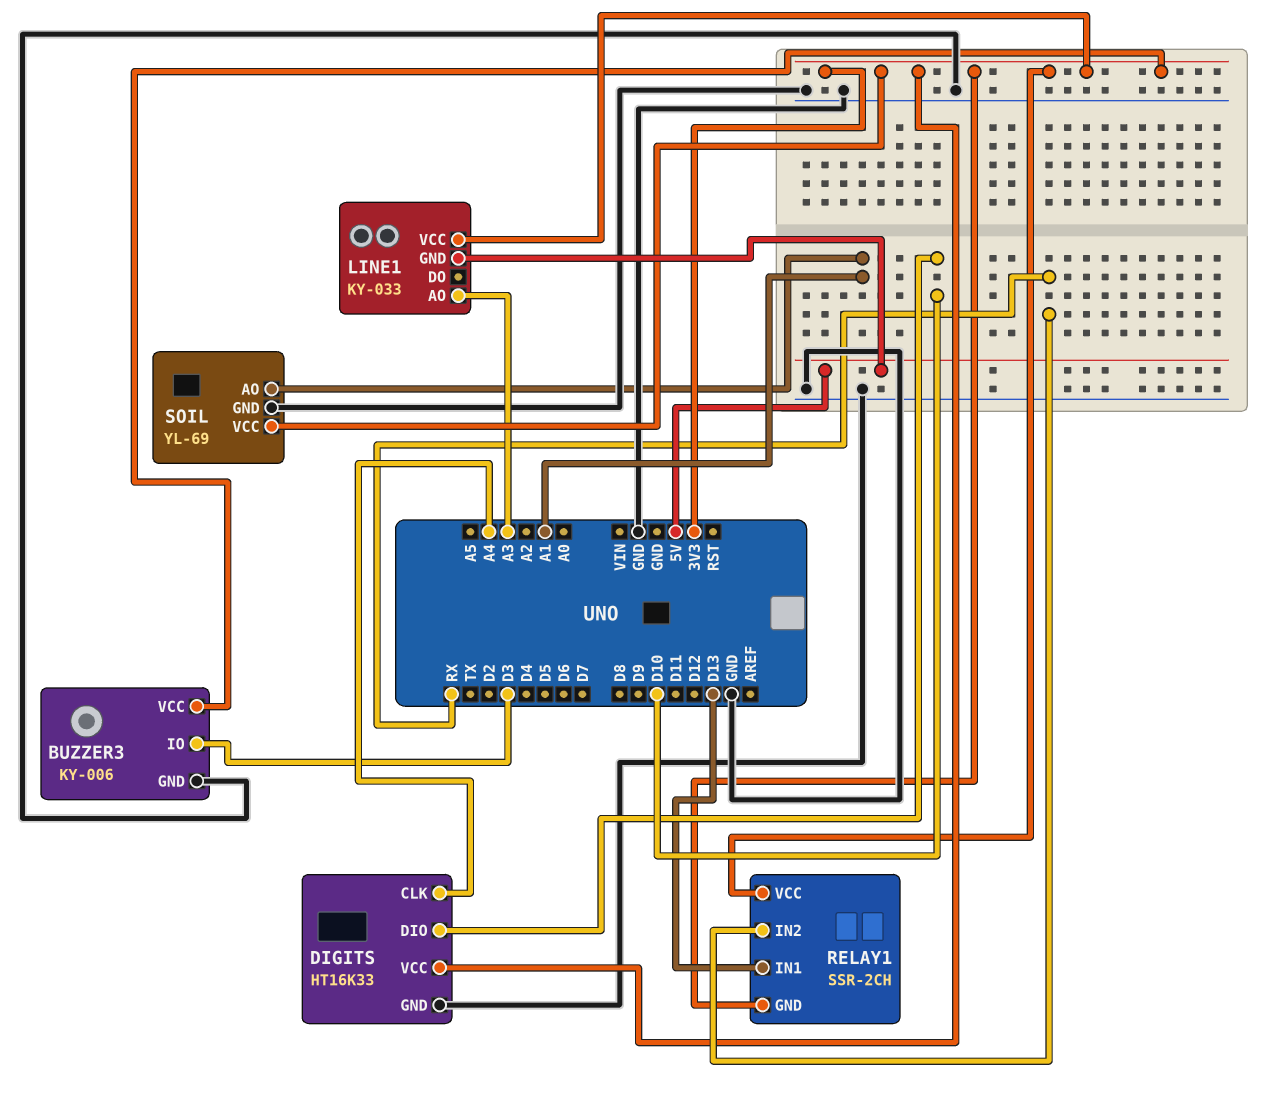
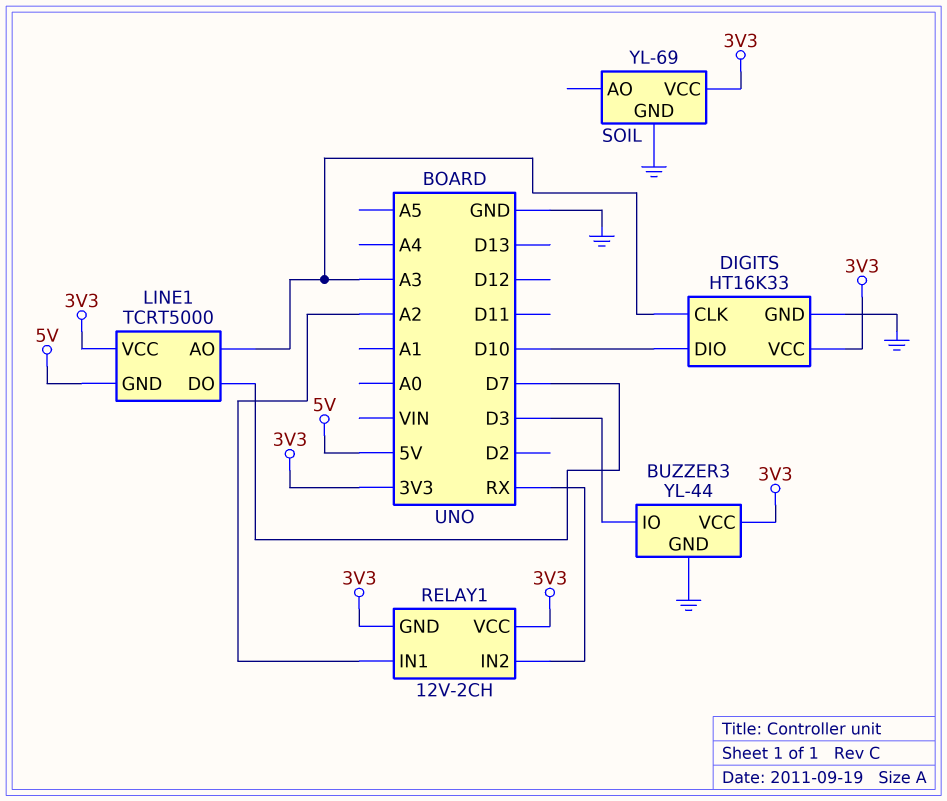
BUZZER3: KY-006 -> YL-44
DIGITS pin CLK: A4 -> A3
LINE1: KY-033 -> TCRT5000
LINE1 pin DO: none -> D7
RELAY1: SSR-2CH -> 12V-2CH
RELAY1 pin IN1: D13 -> A2
SOIL pin AO: A1 -> none

